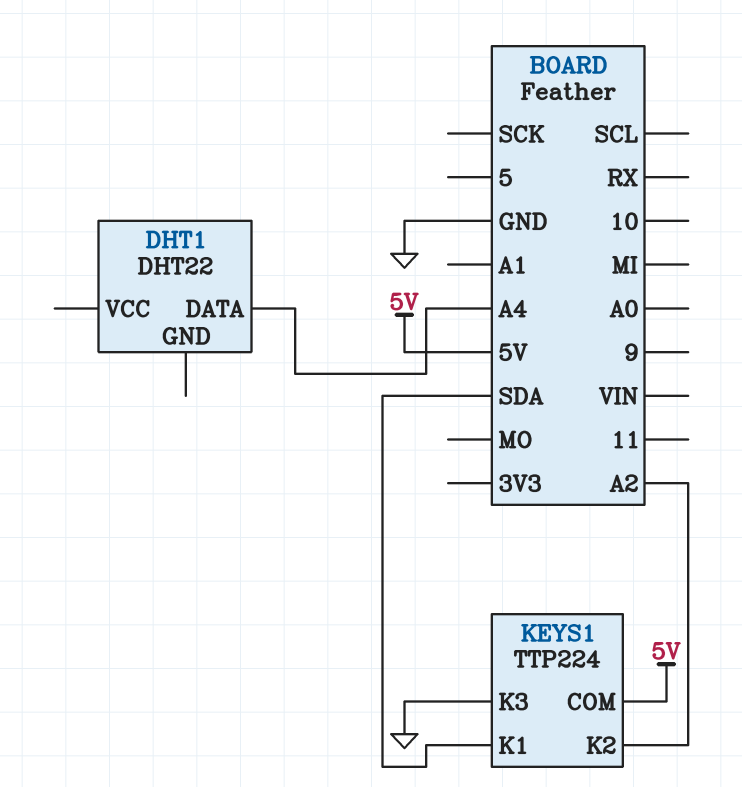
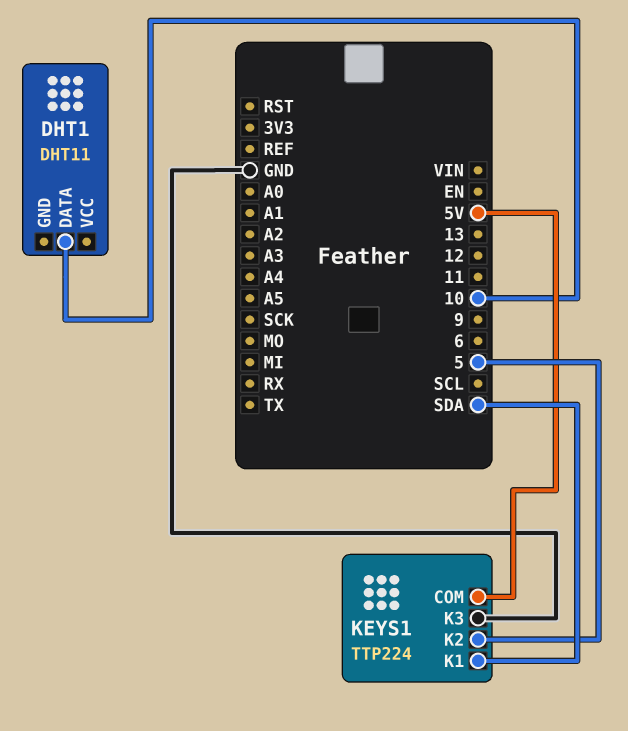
DHT1: DHT22 -> DHT11
DHT1 pin DATA: A4 -> 10
KEYS1 pin K2: A2 -> 5

